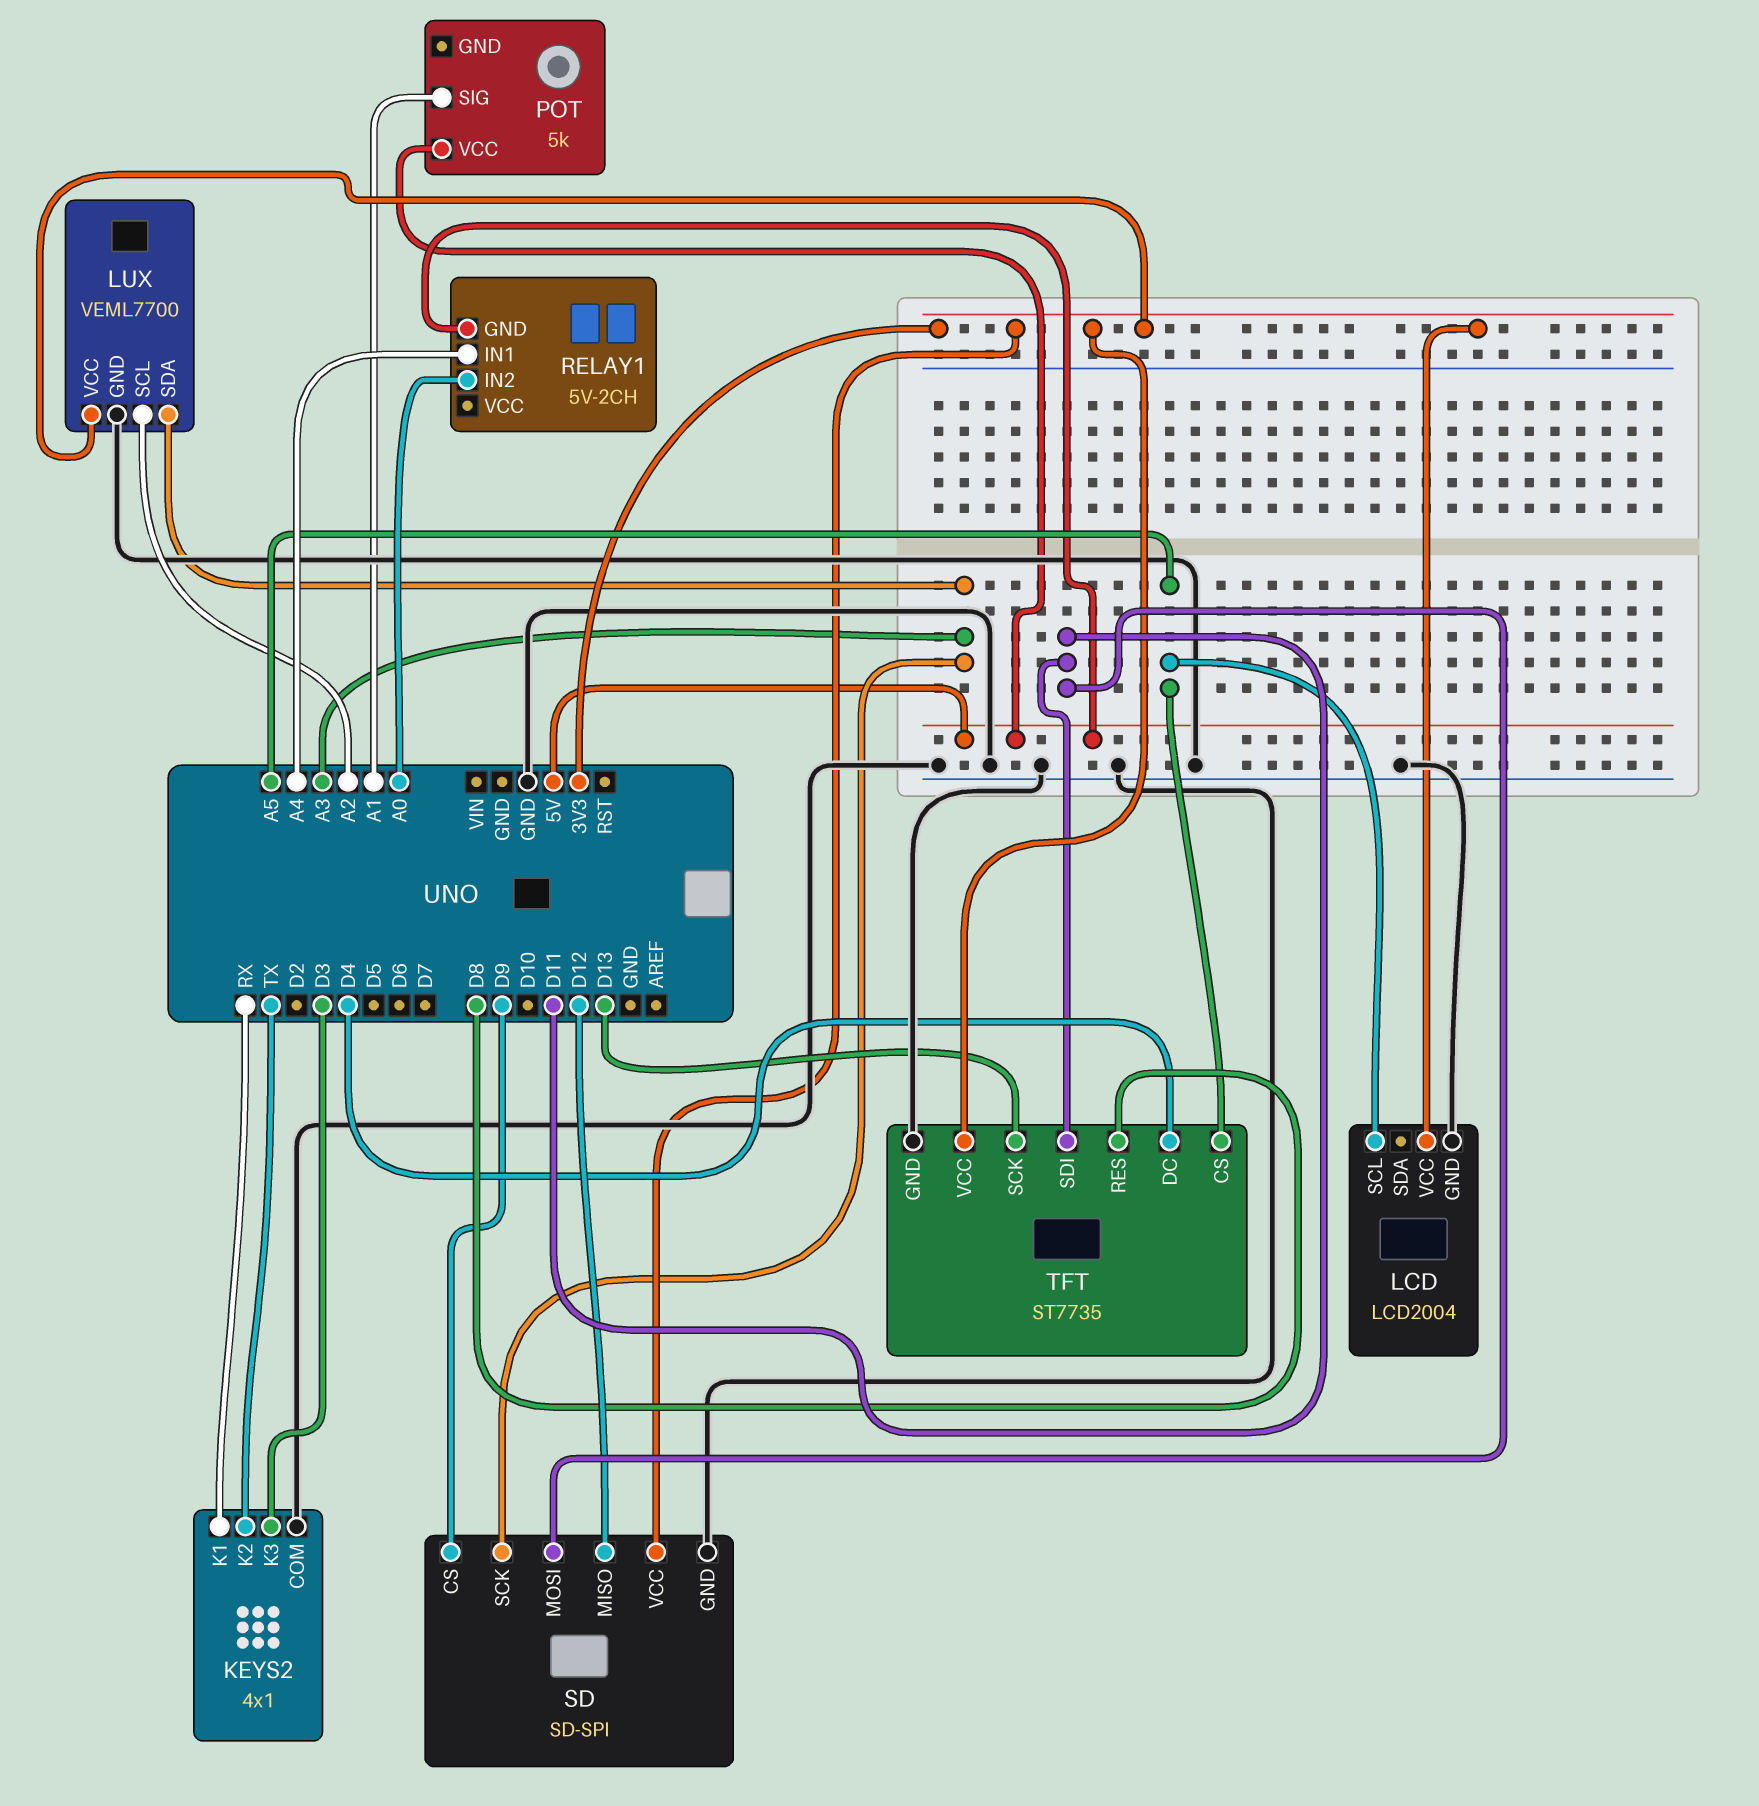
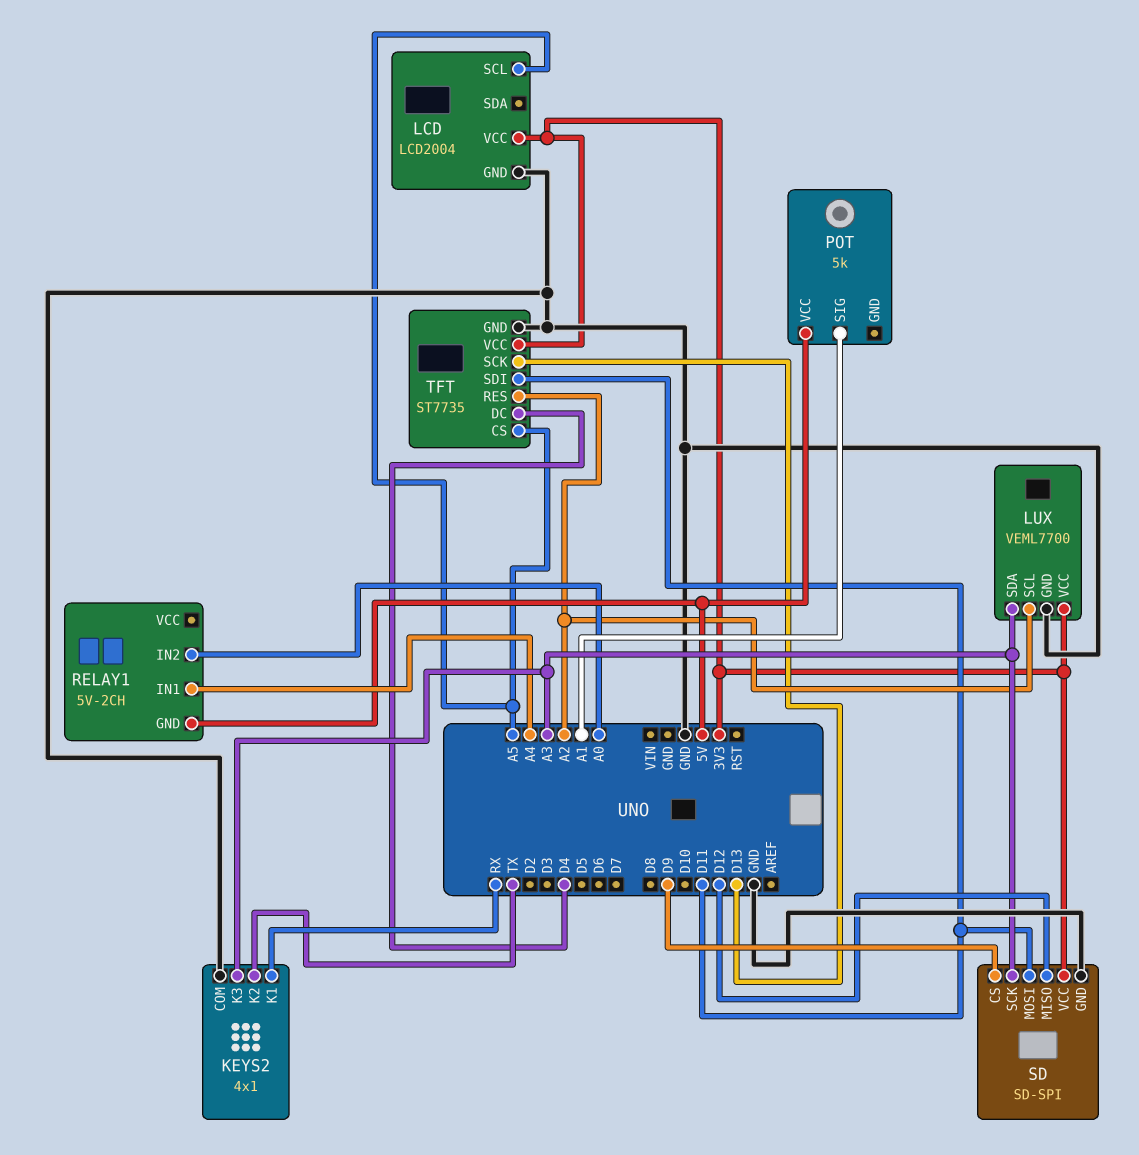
KEYS2 pin K3: D3 -> A3
TFT pin RES: D8 -> A2

